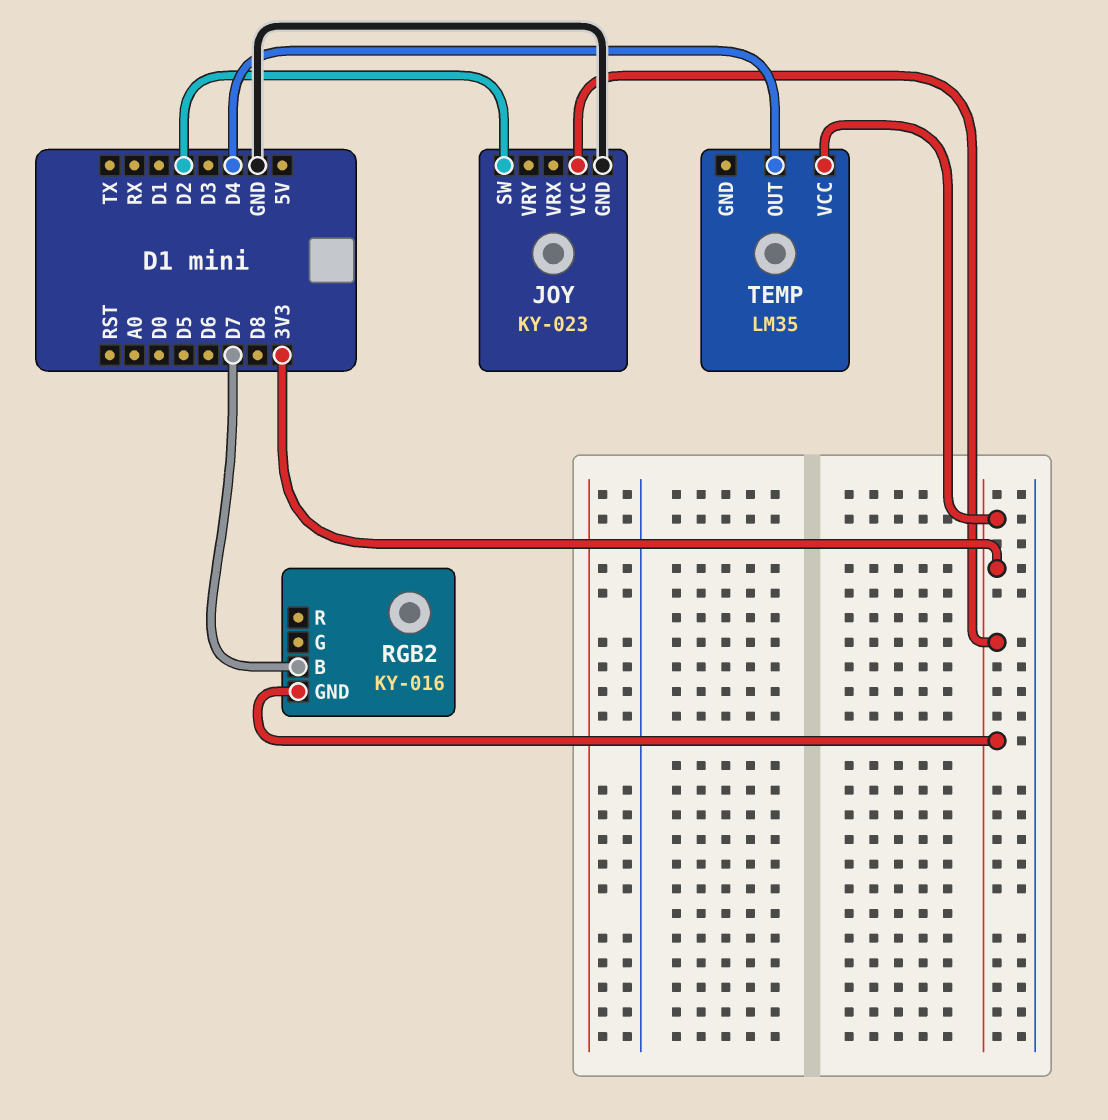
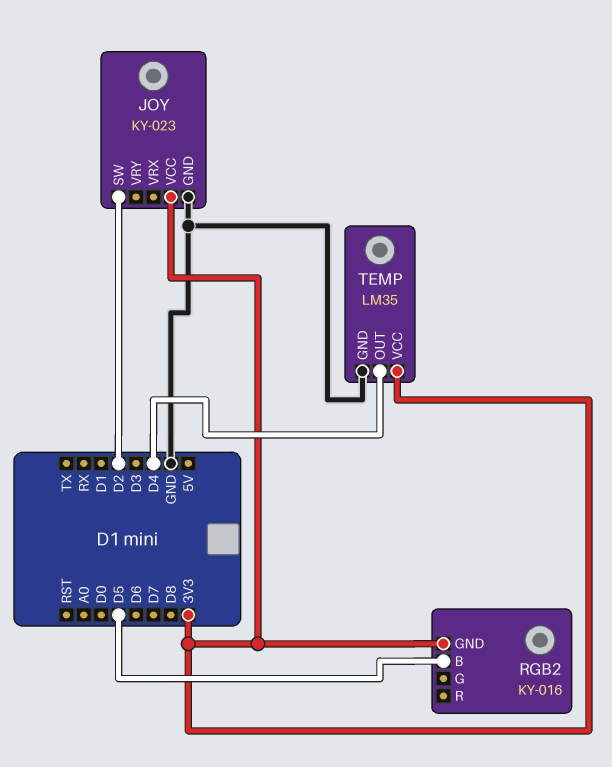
RGB2 pin B: D7 -> D5
TEMP pin GND: none -> GND

